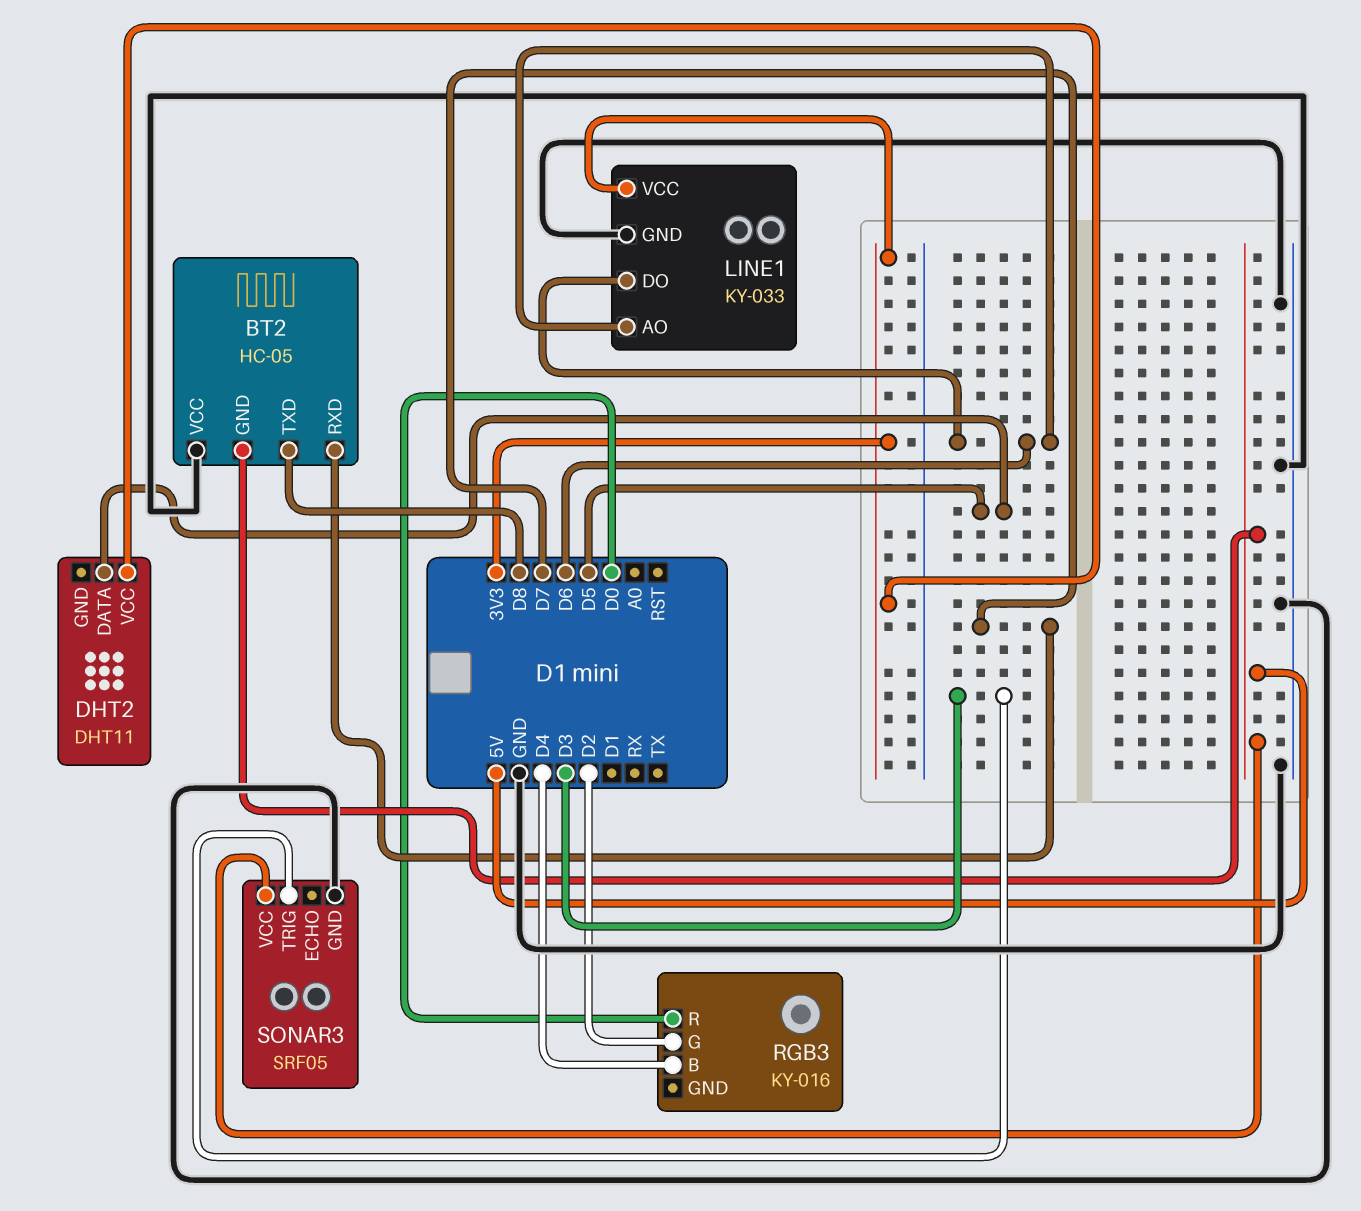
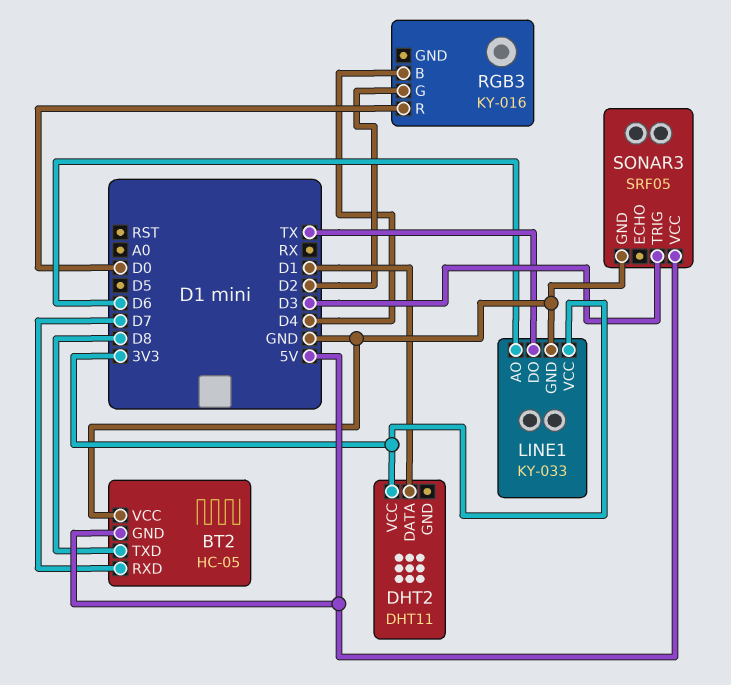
DHT2 pin DATA: D5 -> D1
LINE1 pin DO: D6 -> TX

